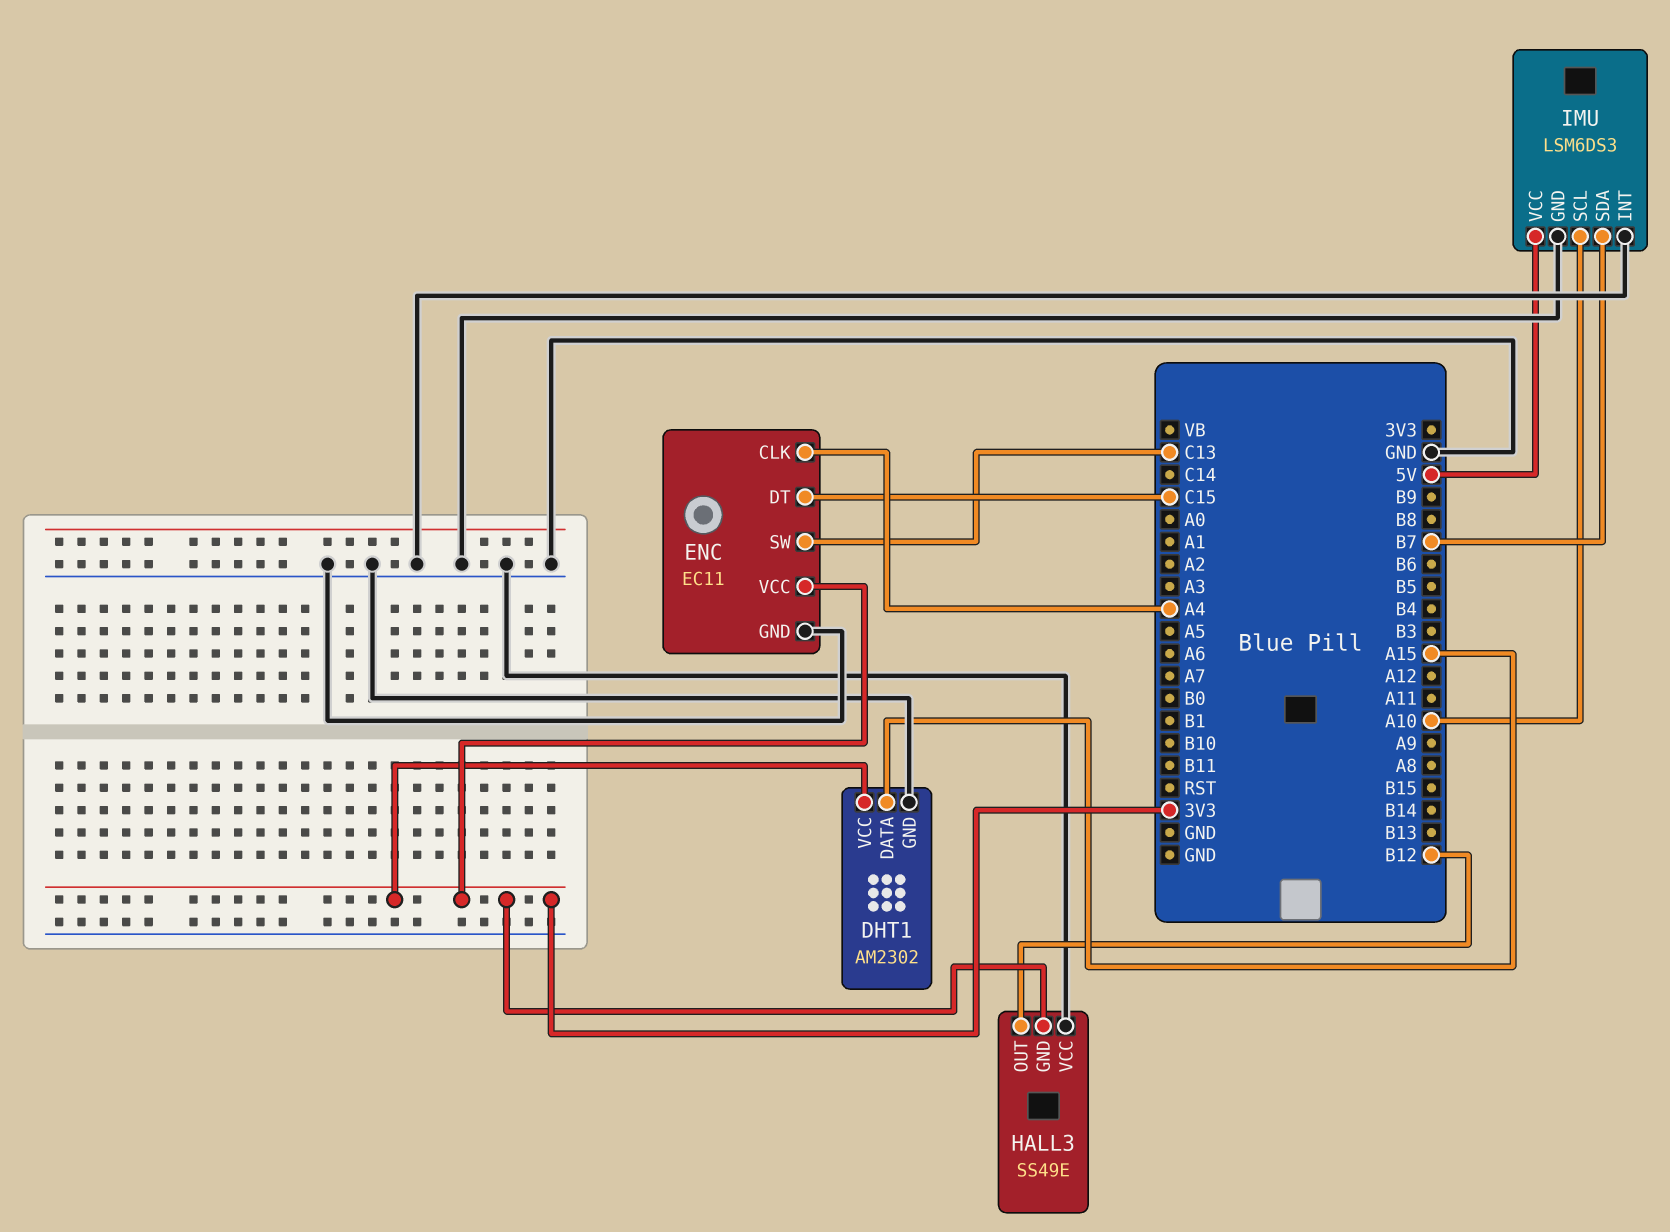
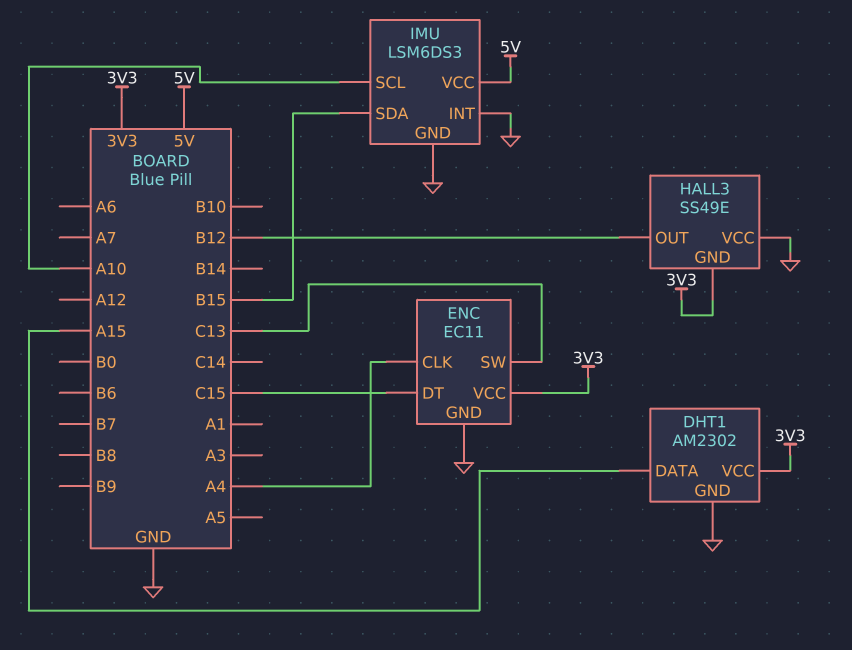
IMU pin SDA: B7 -> B15

